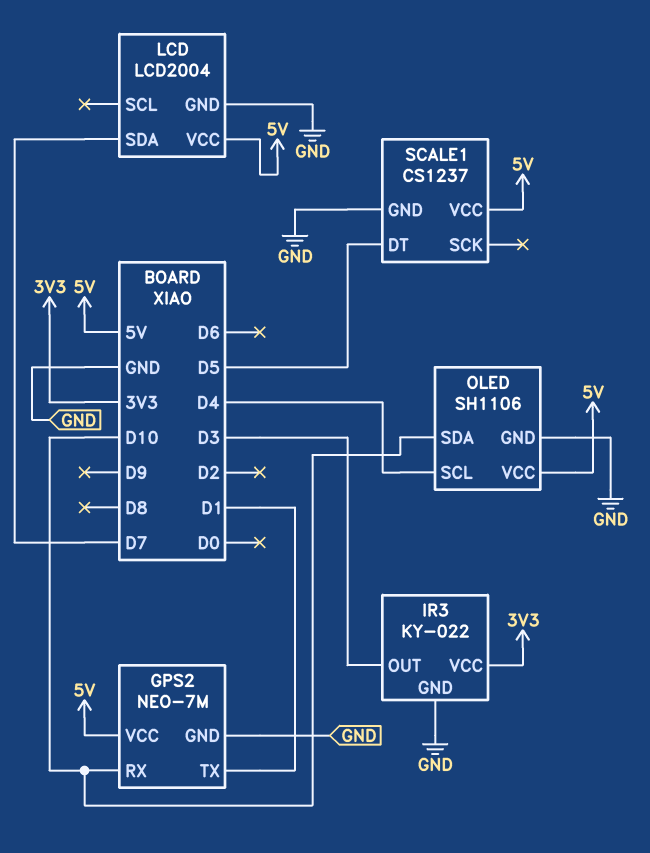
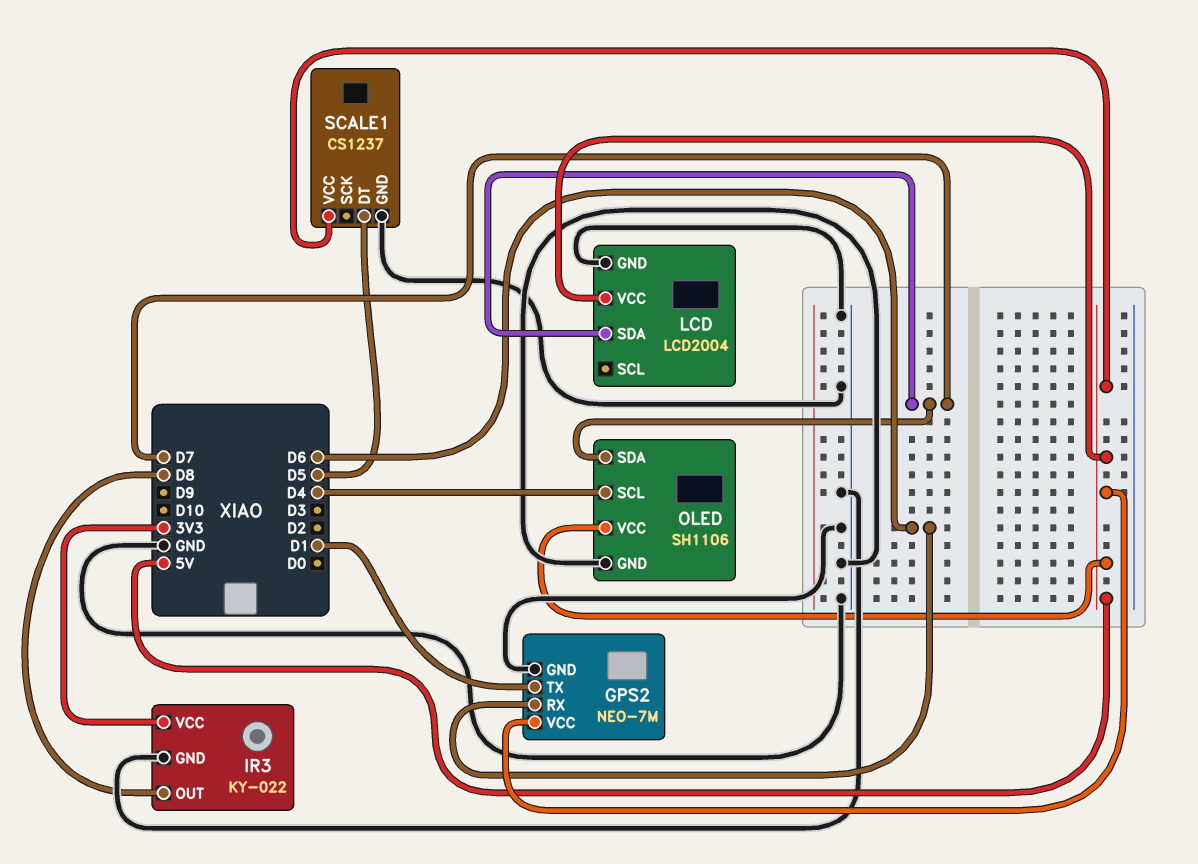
GPS2 pin RX: D10 -> D6
IR3 pin OUT: D3 -> D8
OLED pin SDA: D10 -> D7

